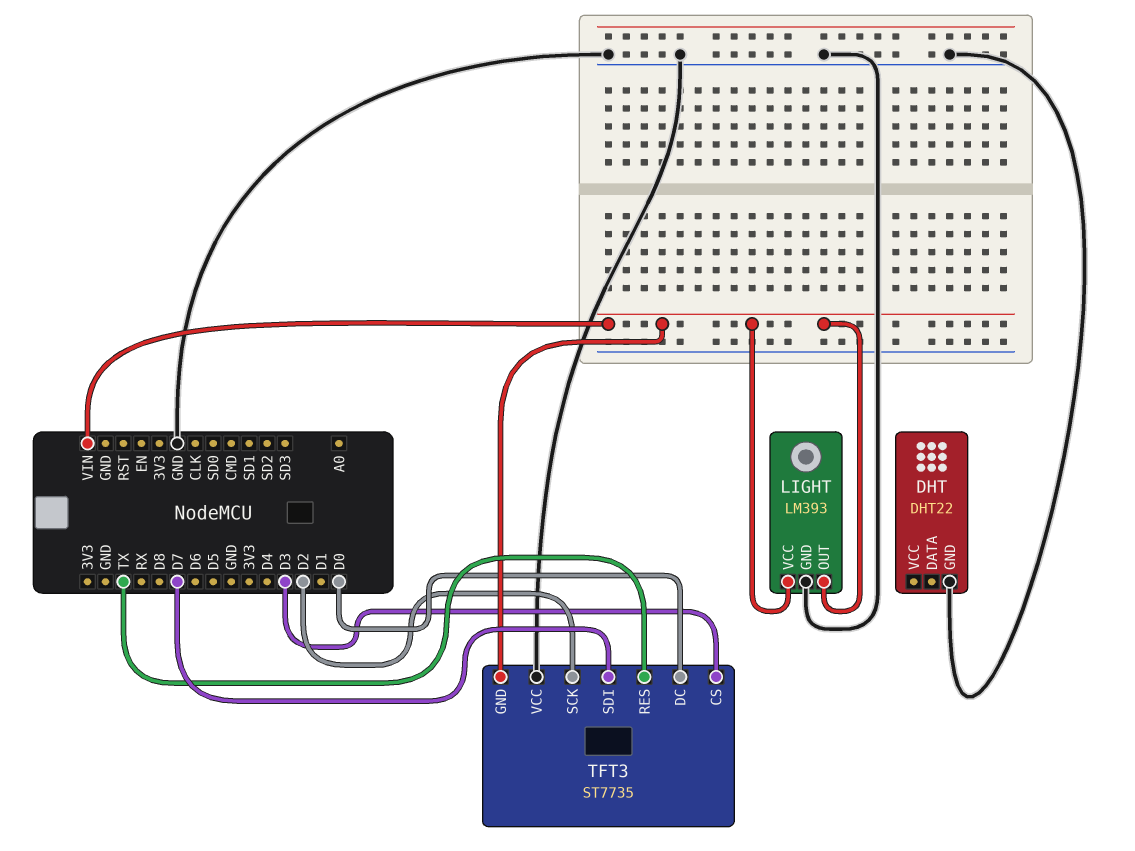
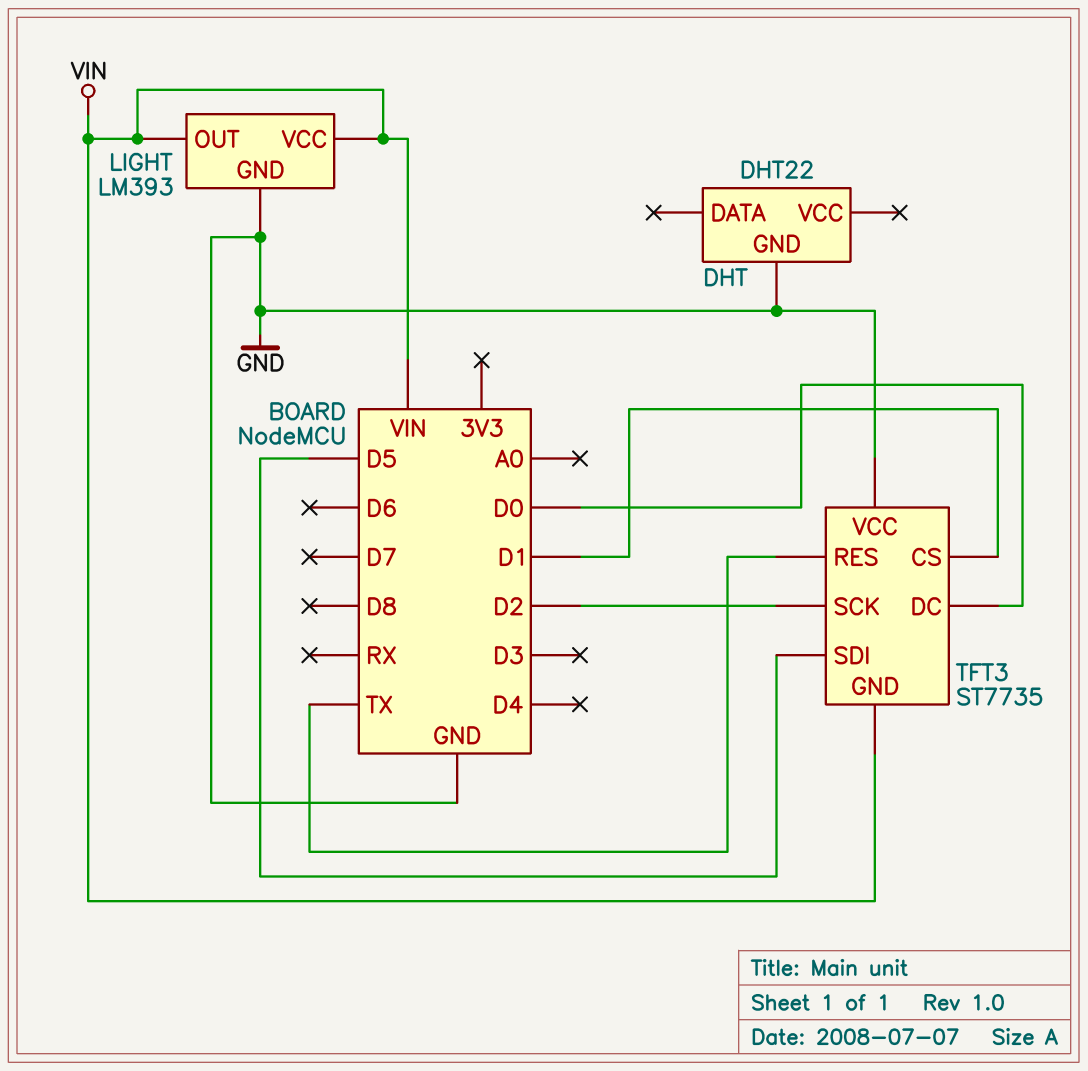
TFT3 pin CS: D3 -> D1
TFT3 pin SDI: D7 -> D5

